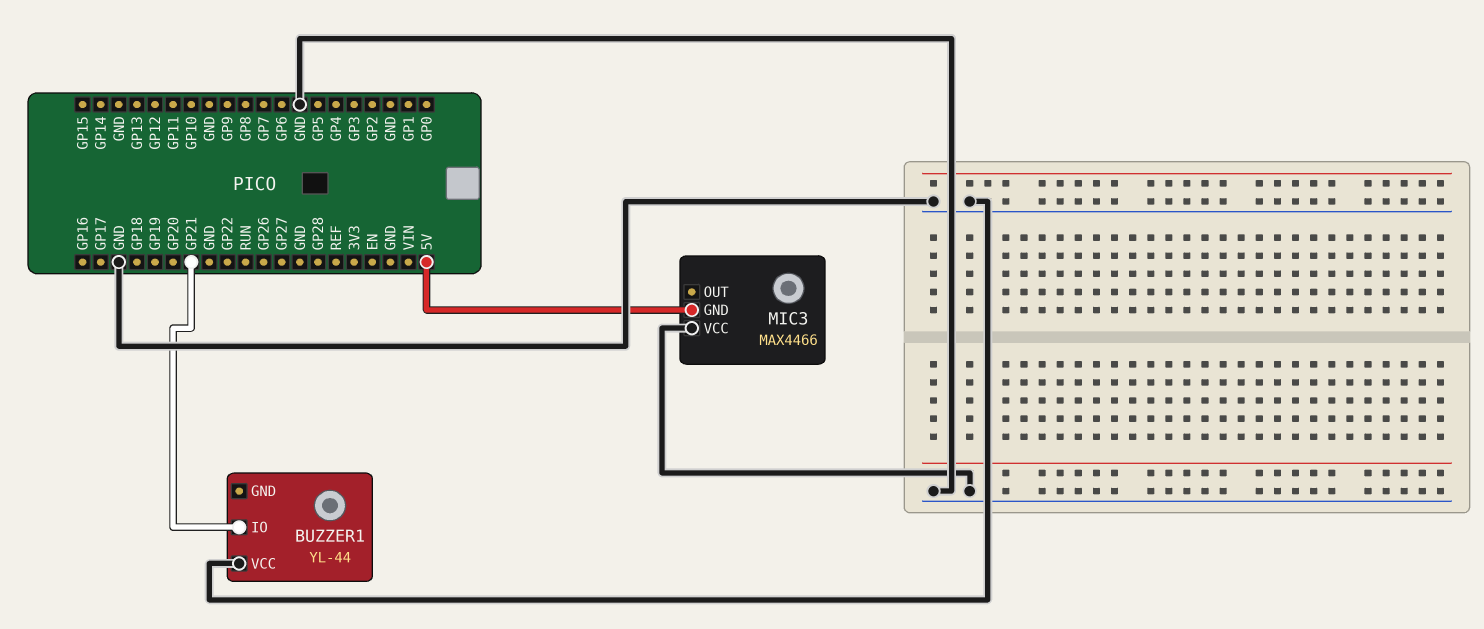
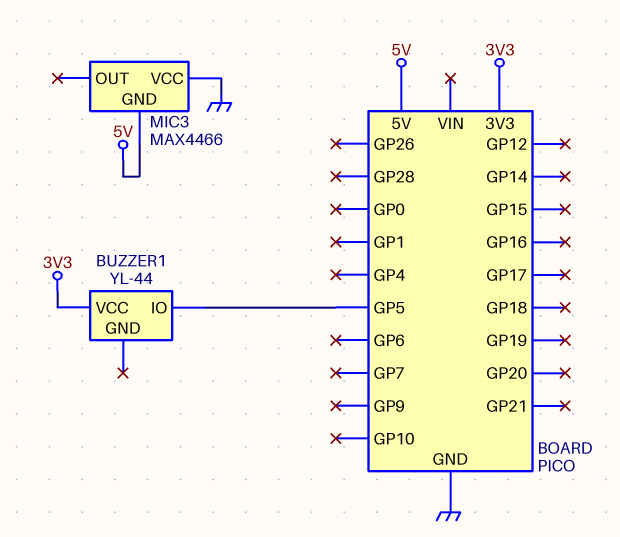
BUZZER1 pin IO: GP21 -> GP5
BUZZER1 pin VCC: GND -> 3V3

